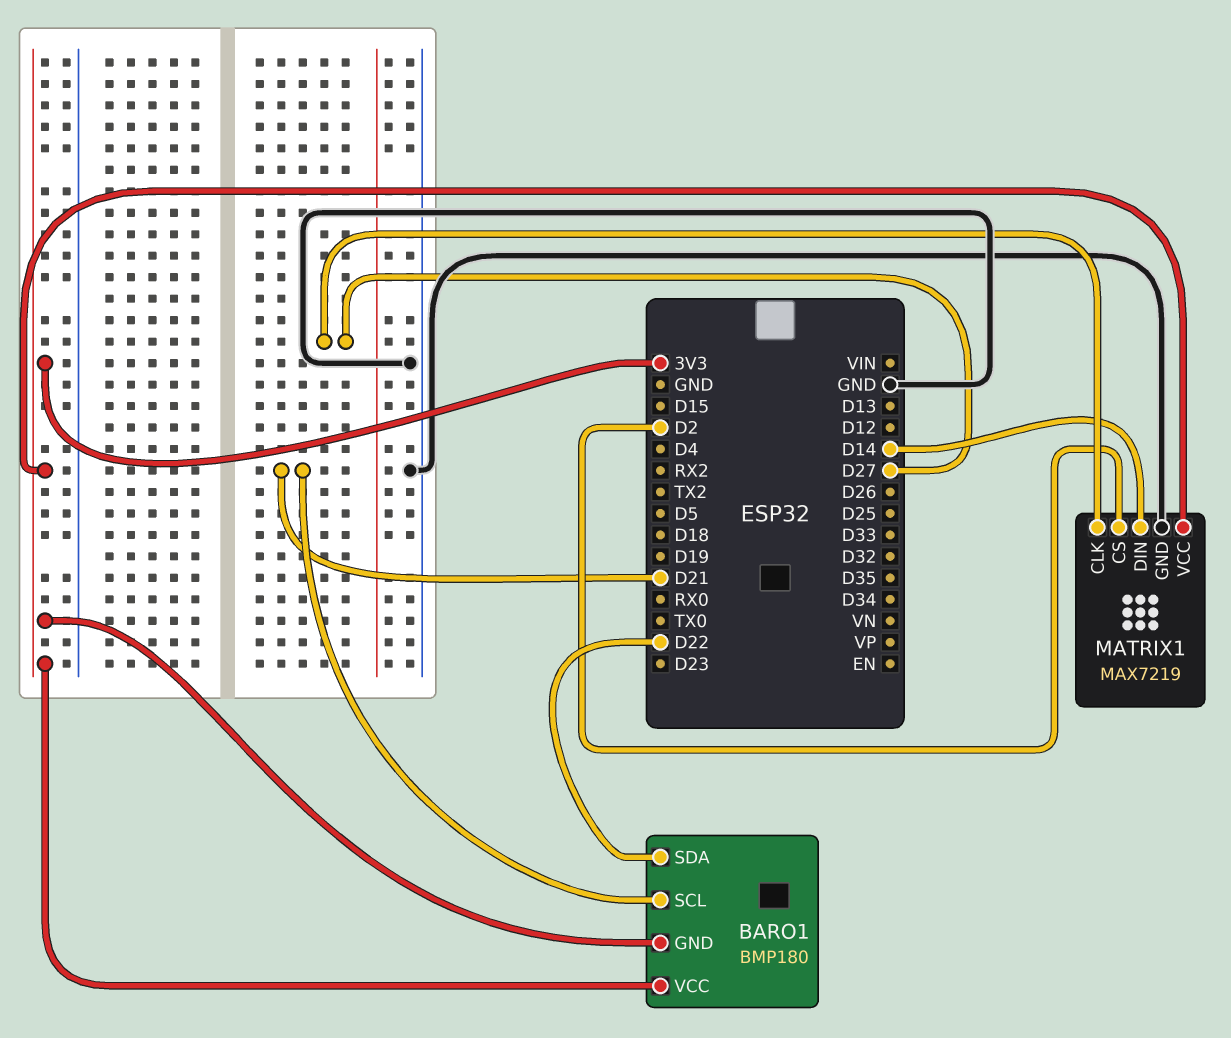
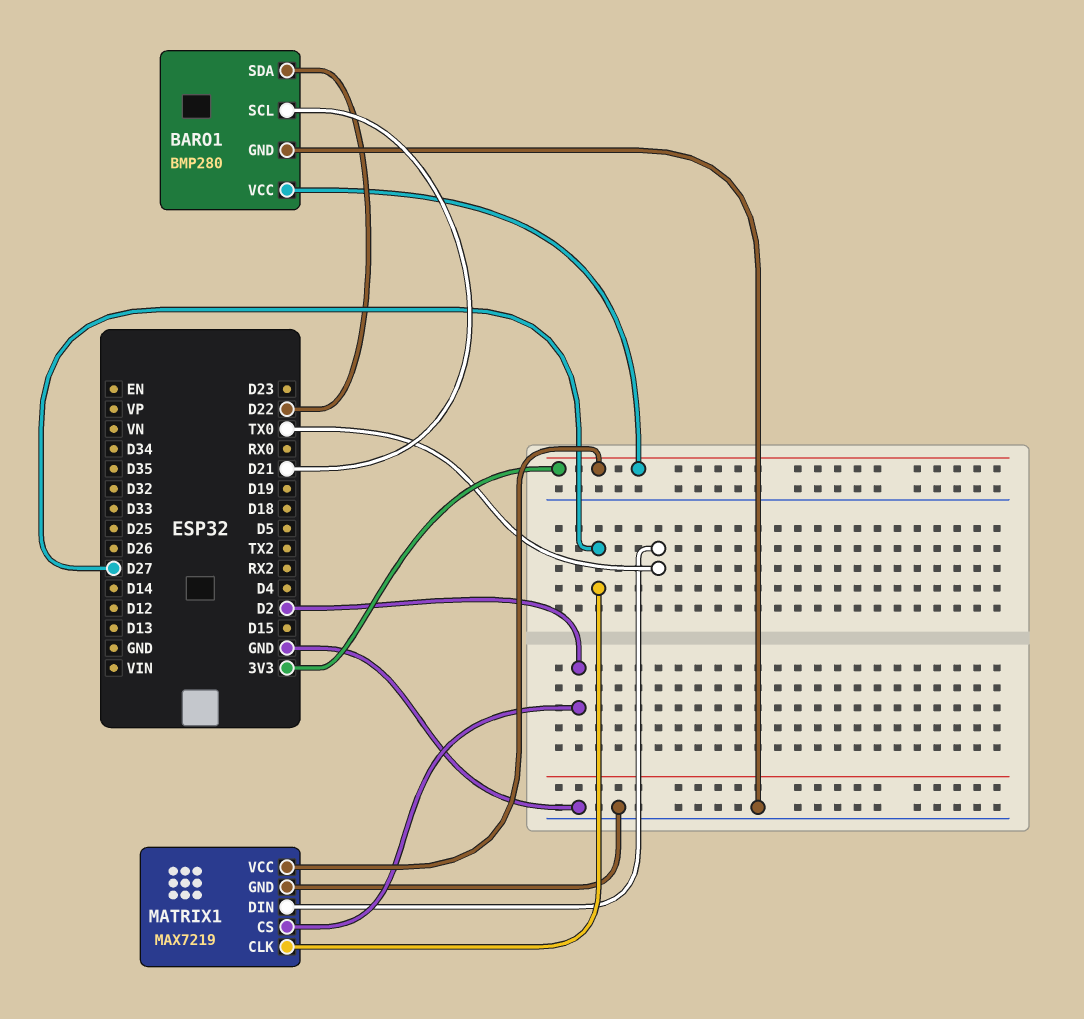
BARO1: BMP180 -> BMP280
BARO1 pin GND: 3V3 -> GND
MATRIX1 pin DIN: D14 -> TX0

